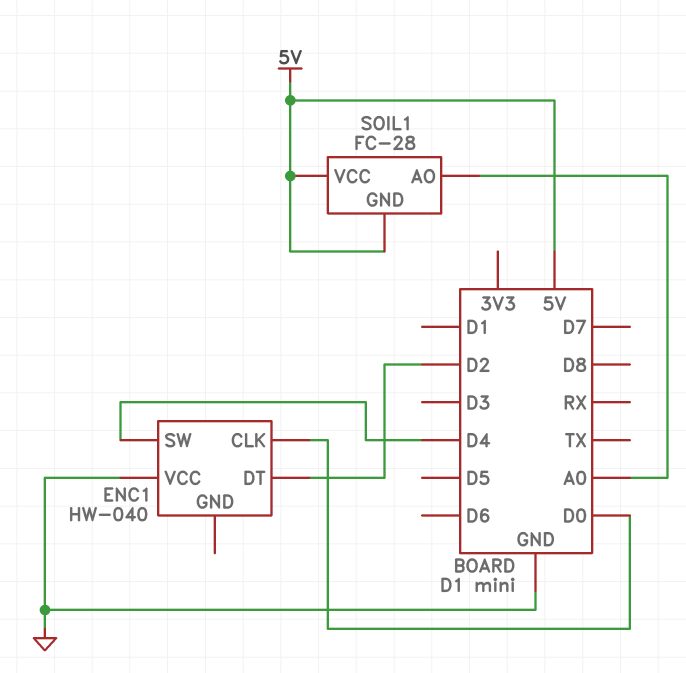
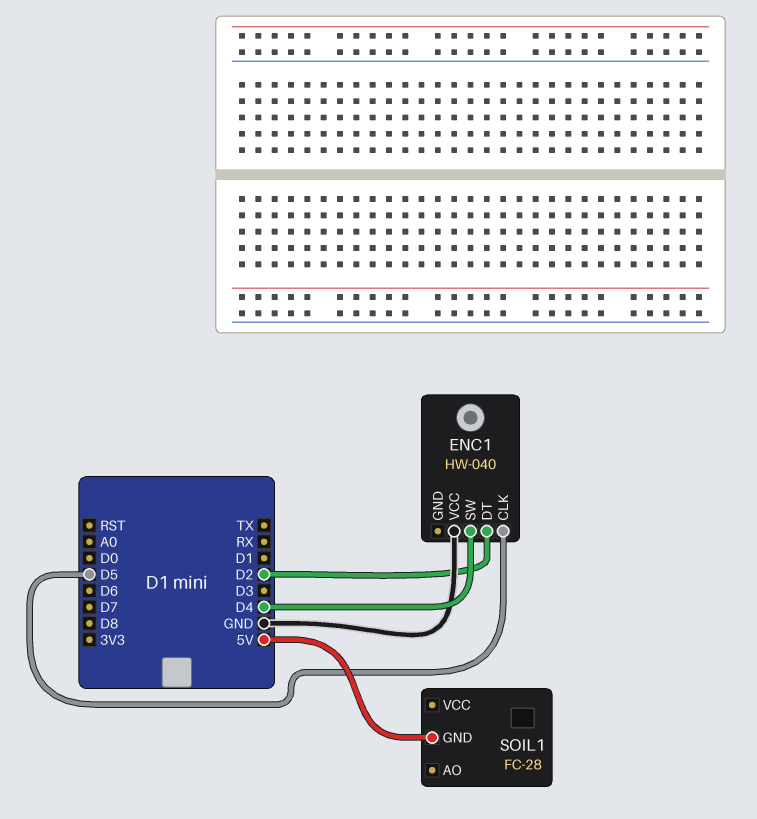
ENC1 pin CLK: D0 -> D5
SOIL1 pin AO: A0 -> none
SOIL1 pin VCC: 5V -> none

